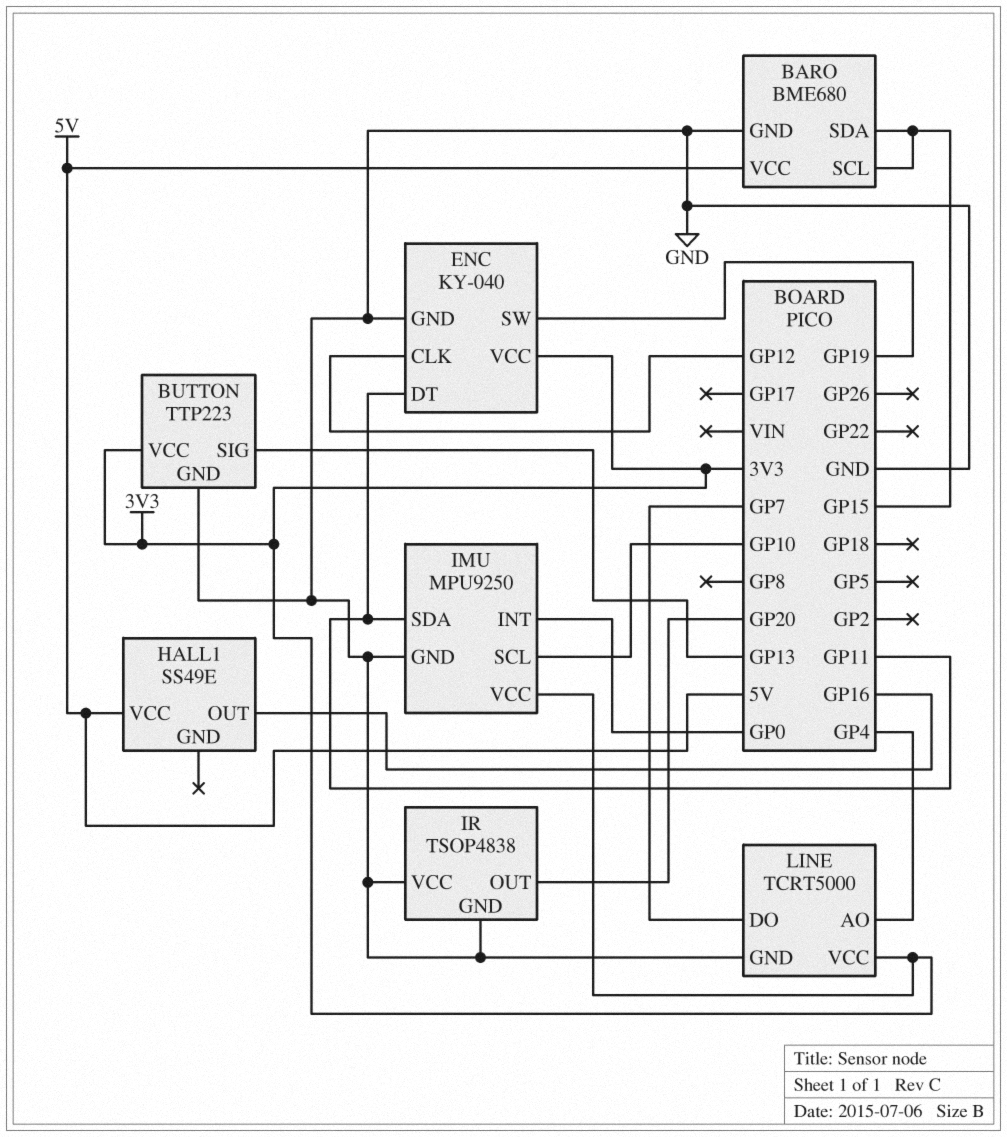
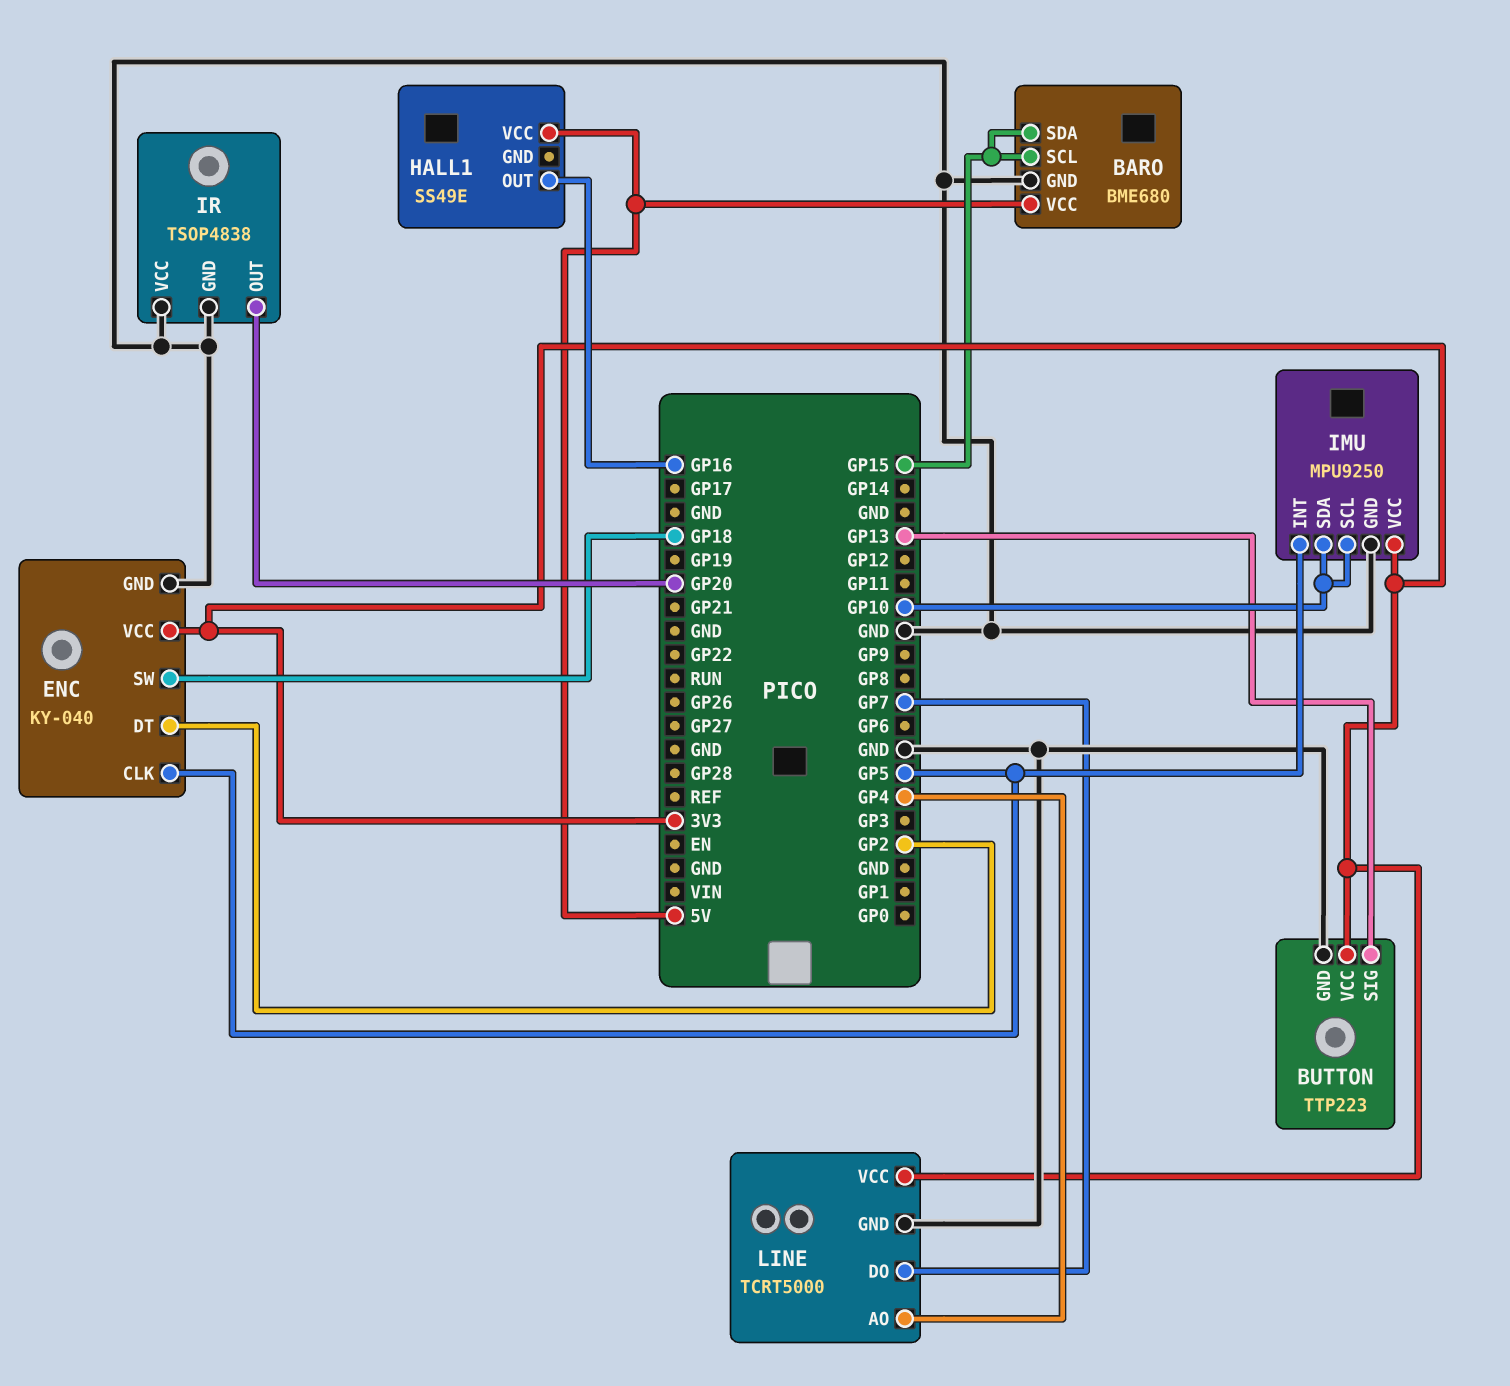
ENC pin CLK: GP12 -> GP5
ENC pin DT: GP11 -> GP2
ENC pin SW: GP19 -> GP18
IMU pin INT: GP0 -> GP5
IMU pin SDA: GP11 -> GP10

